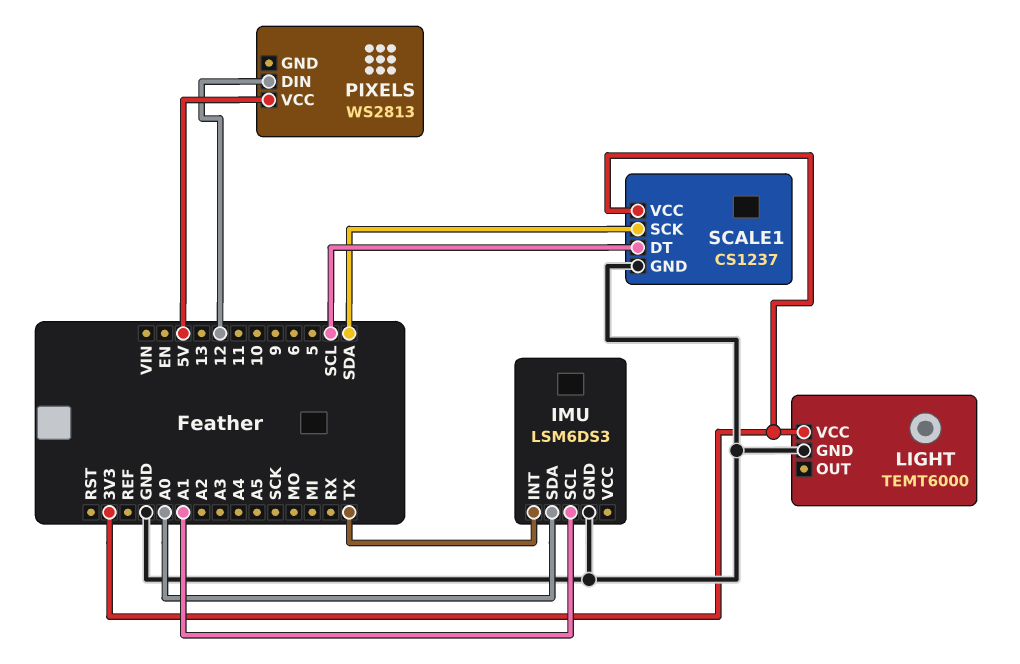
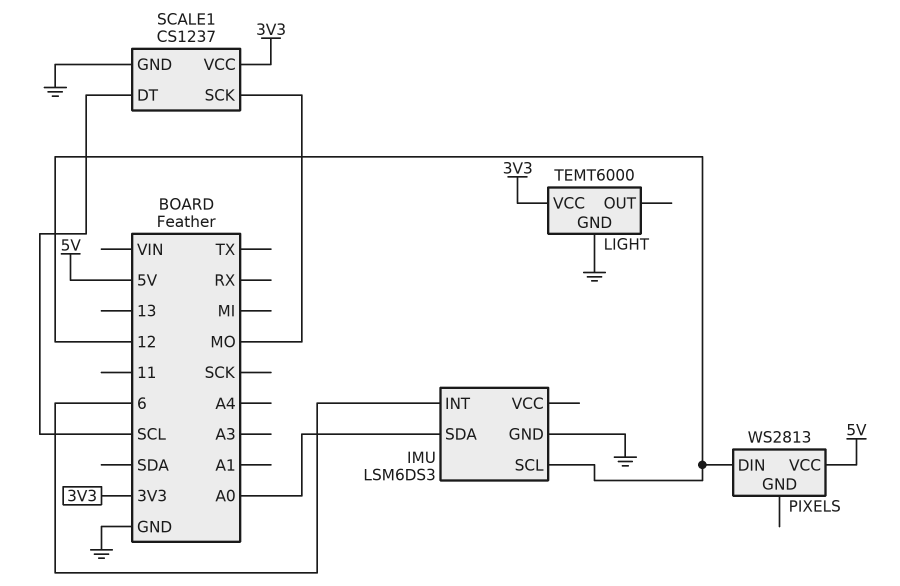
IMU pin INT: TX -> 6
IMU pin SCL: A1 -> 12
SCALE1 pin SCK: SDA -> MO

